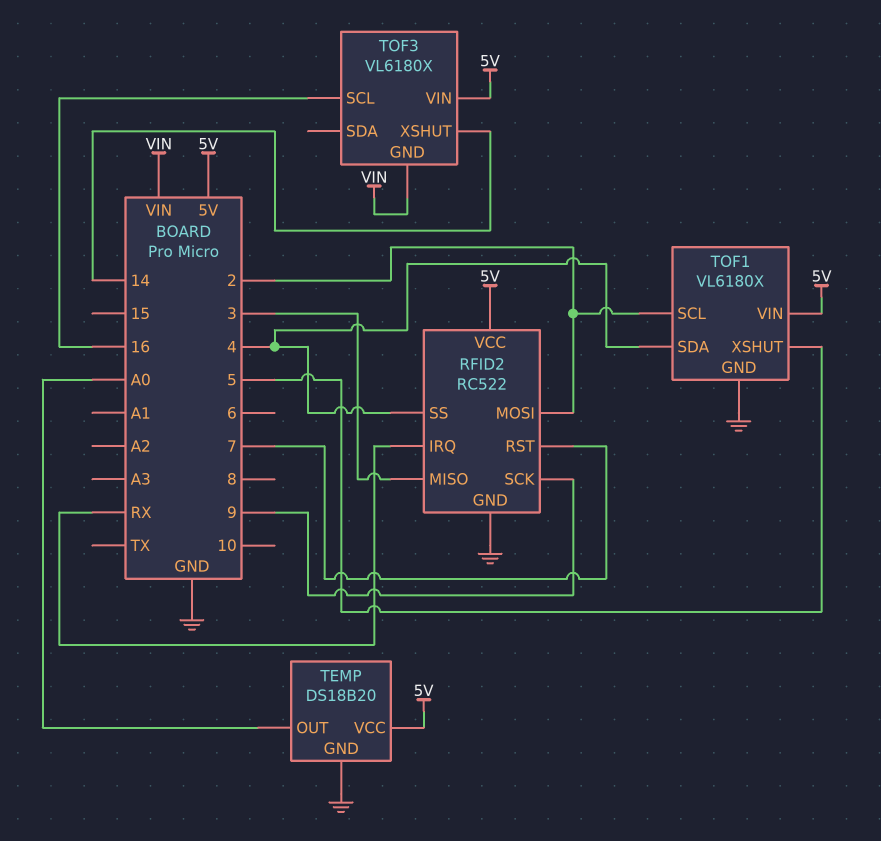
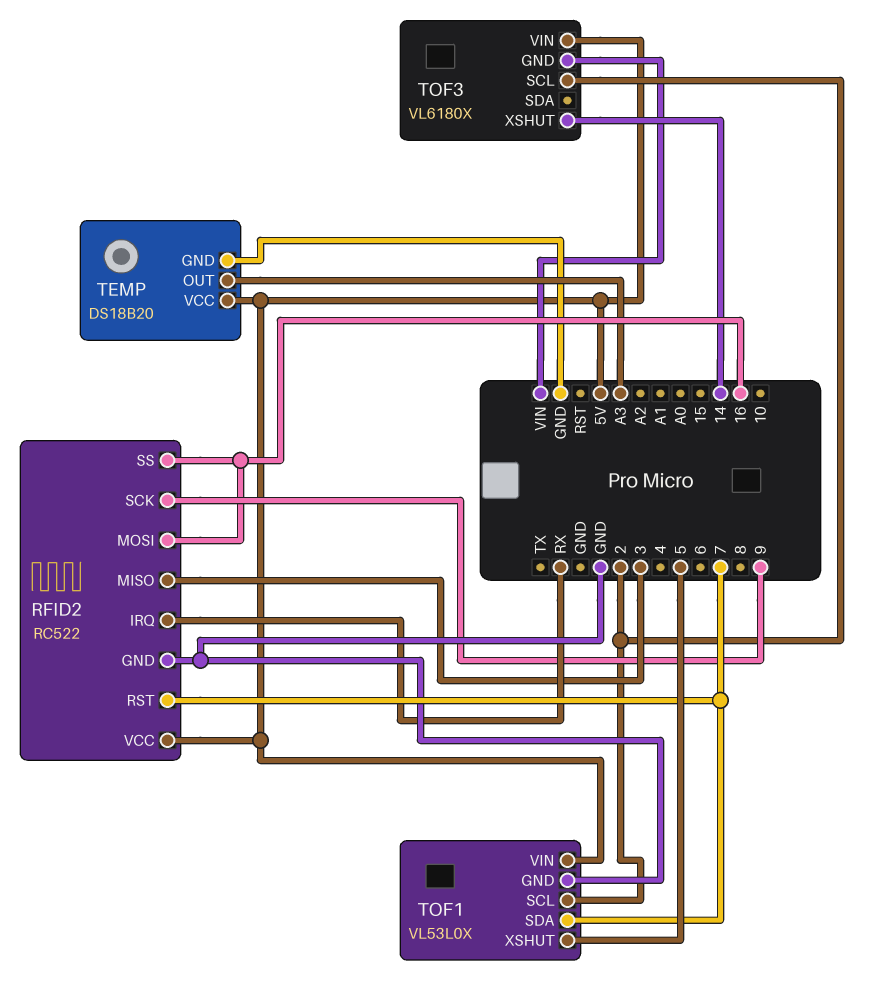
RFID2 pin MOSI: 2 -> 16
RFID2 pin SS: 4 -> 16
TEMP pin OUT: A0 -> A3
TOF1: VL6180X -> VL53L0X
TOF1 pin SDA: 4 -> 7
TOF3 pin SCL: 16 -> 2

